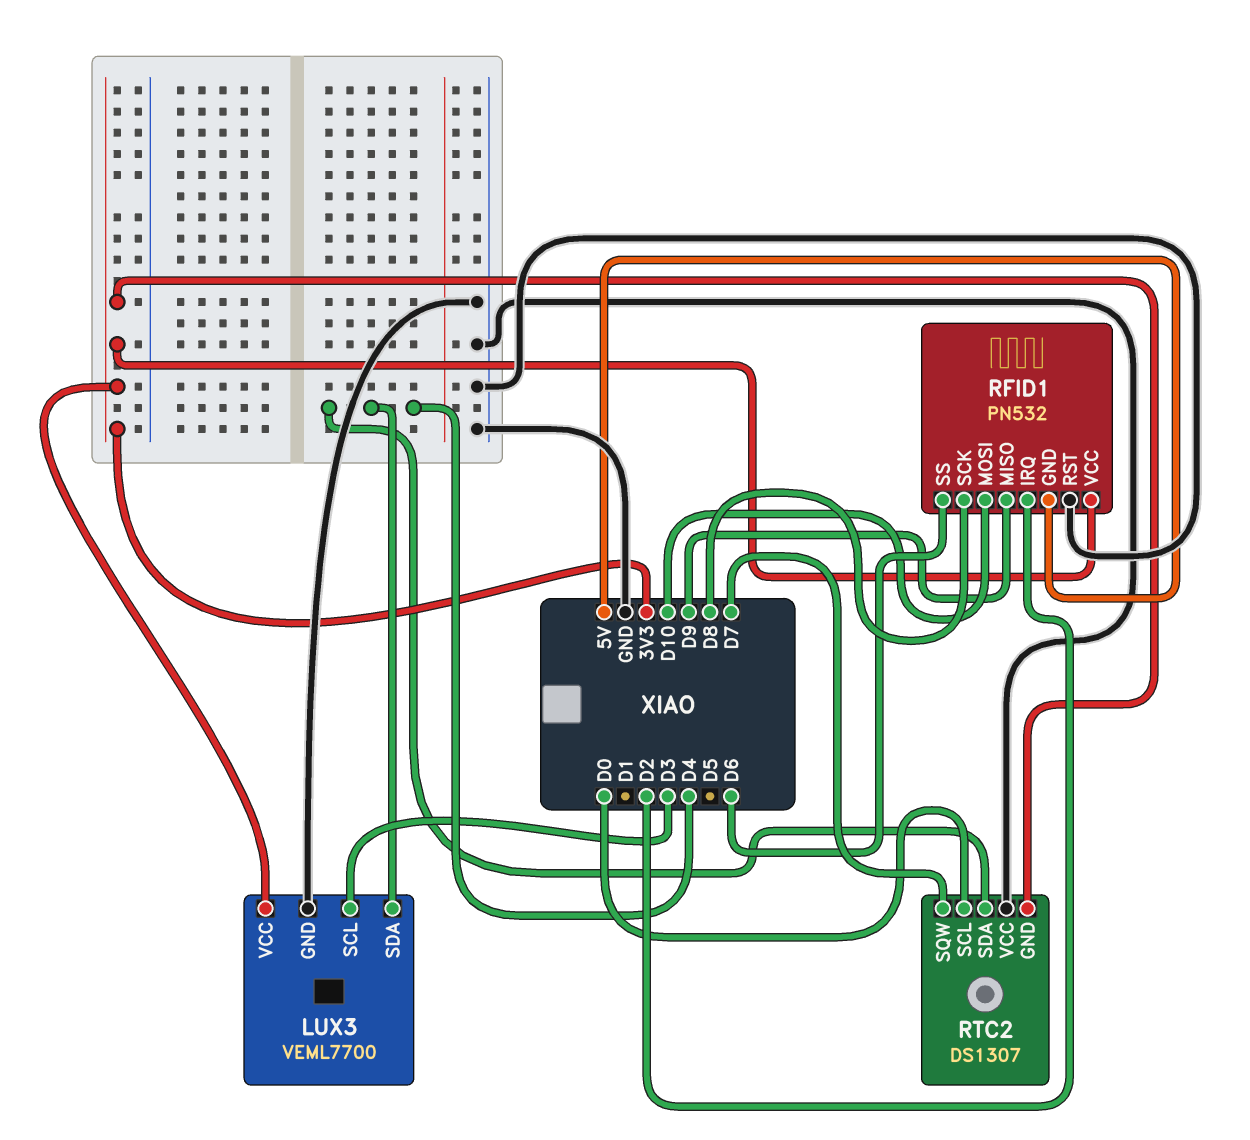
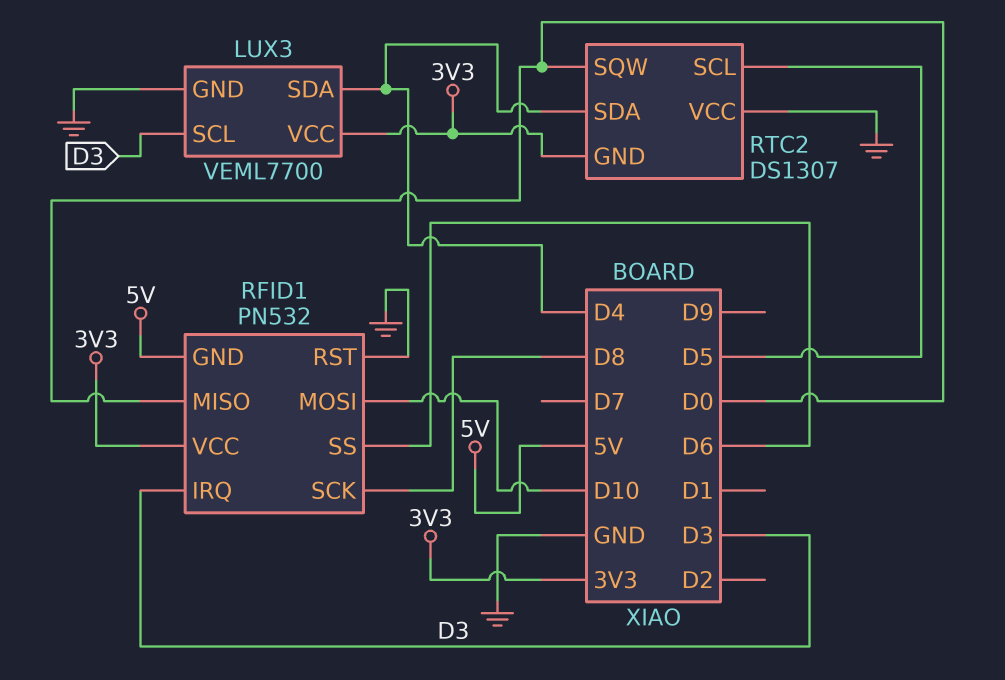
RFID1 pin IRQ: D2 -> D3
RFID1 pin MISO: D9 -> D0
RTC2 pin SCL: D0 -> D5
RTC2 pin SQW: D7 -> D0

